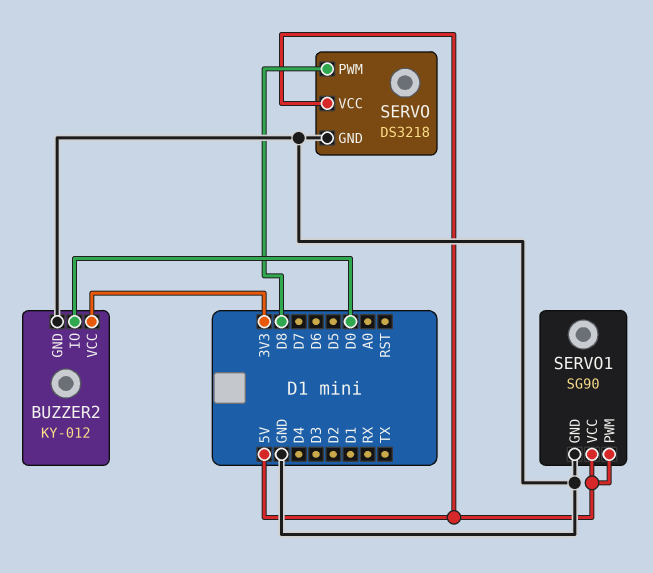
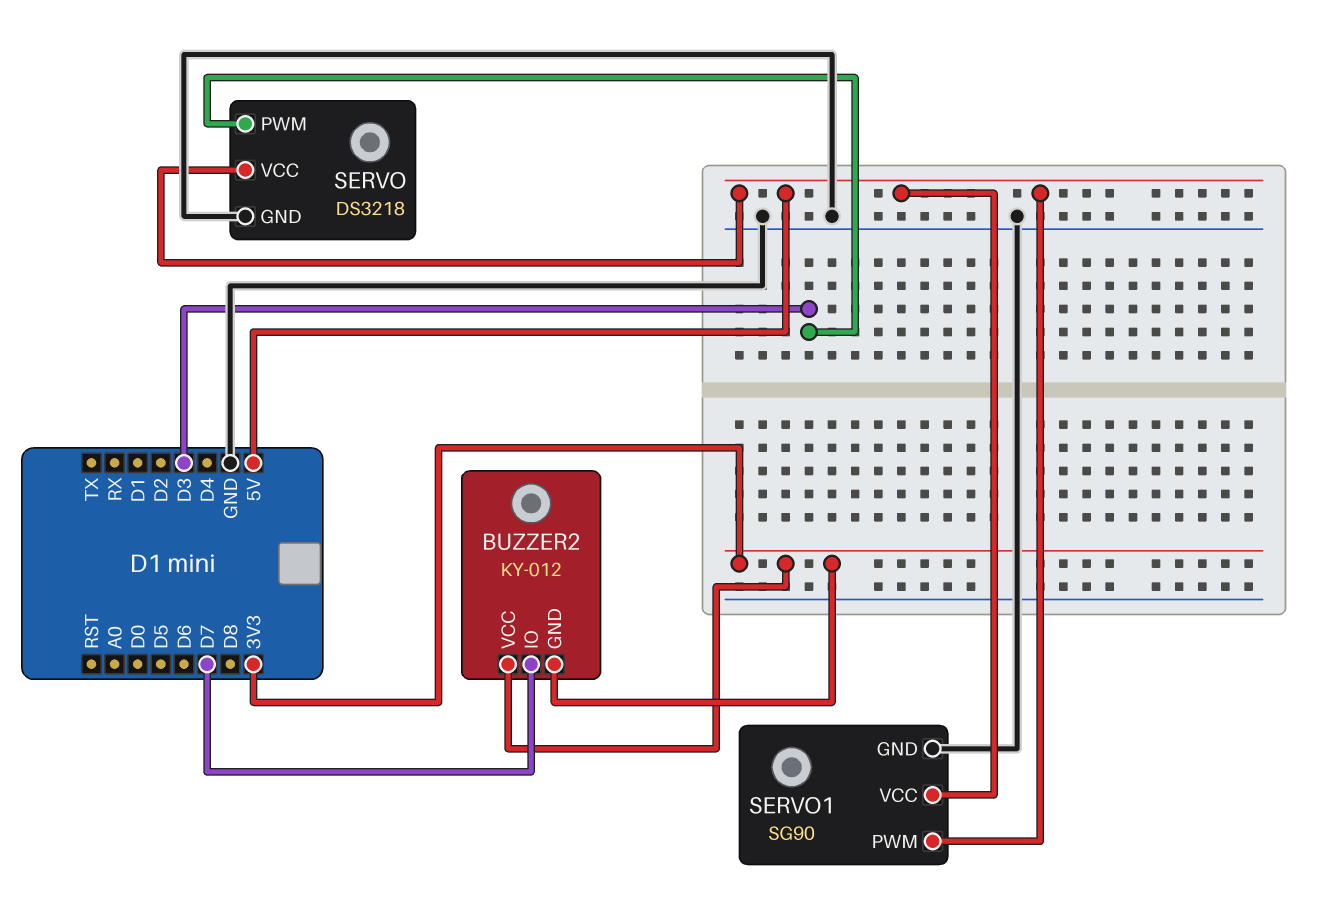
BUZZER2 pin GND: GND -> 3V3
BUZZER2 pin IO: D0 -> D7
SERVO pin PWM: D8 -> D3

